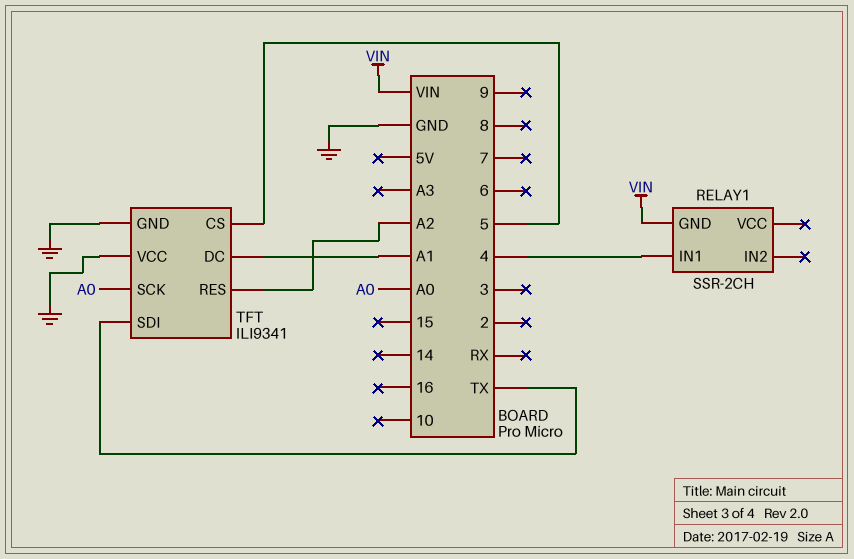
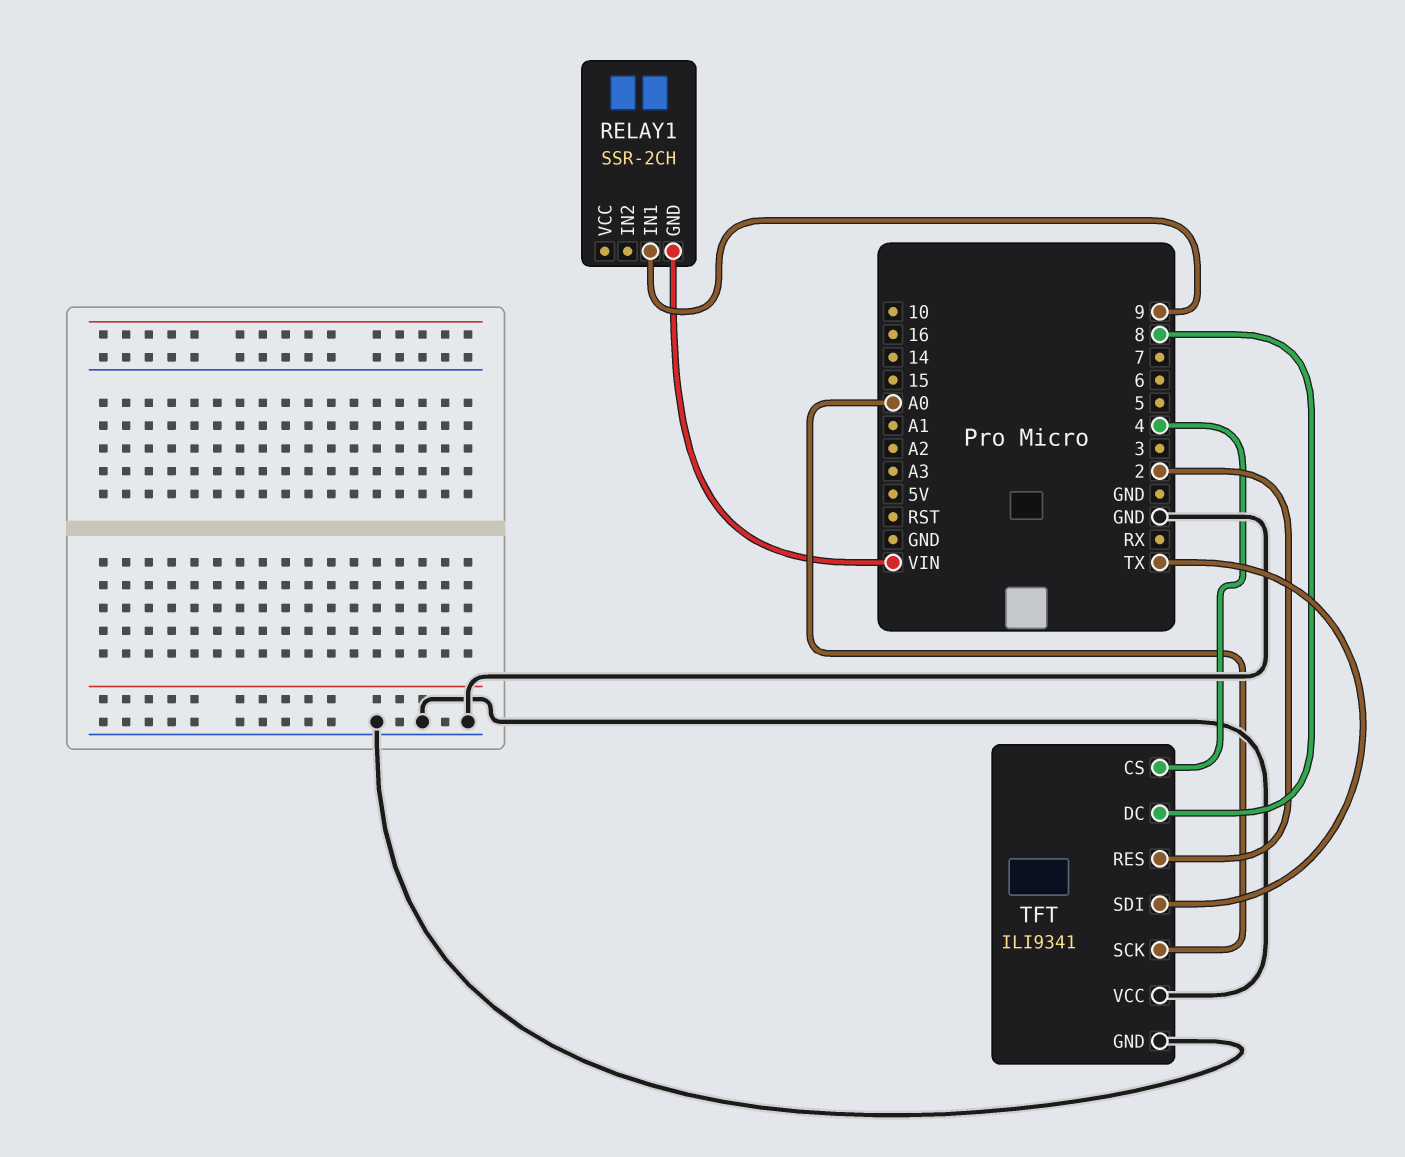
RELAY1 pin IN1: 4 -> 9
TFT pin CS: 5 -> 4
TFT pin DC: A1 -> 8
TFT pin RES: A2 -> 2

